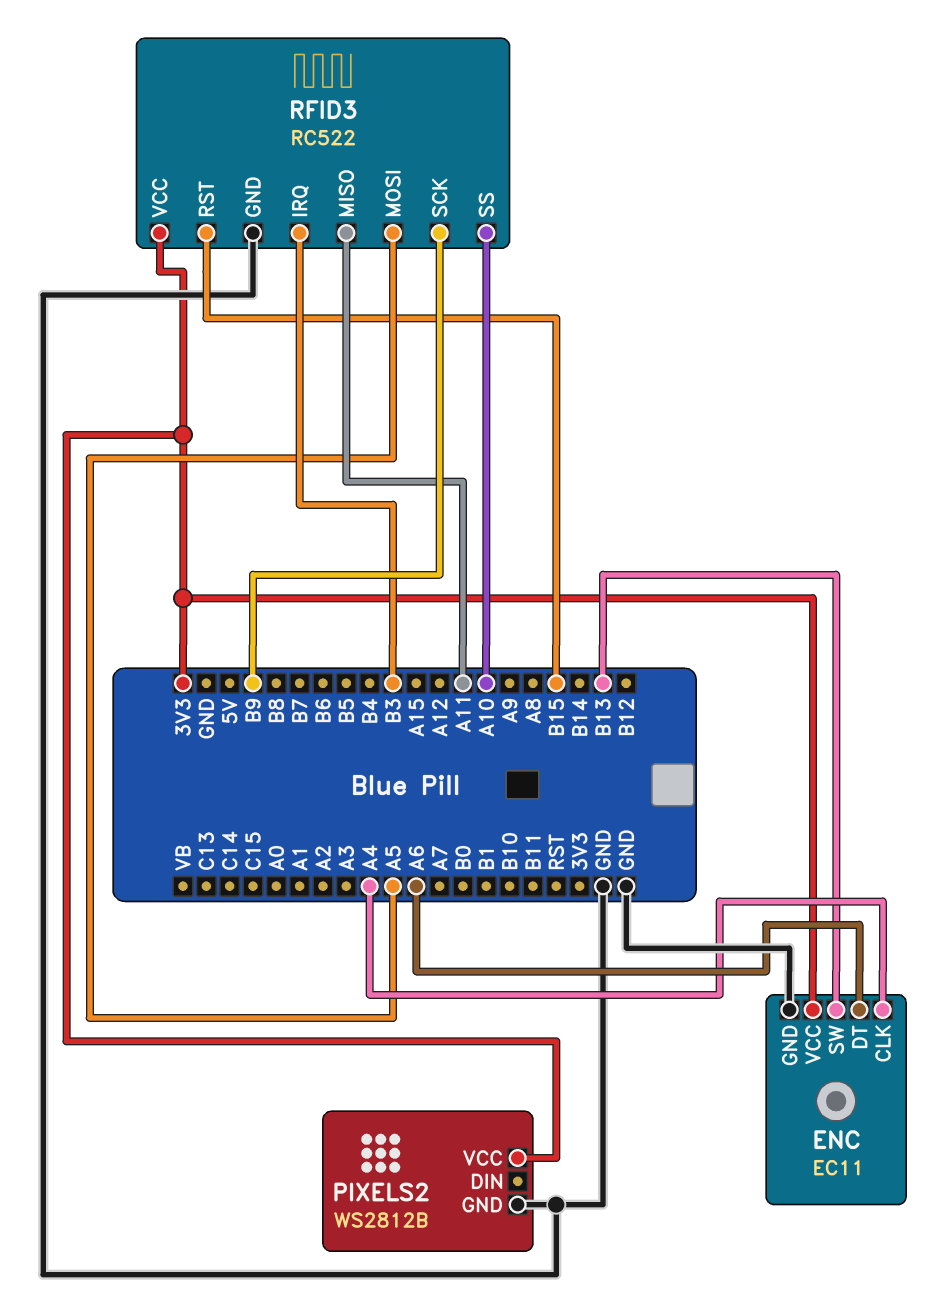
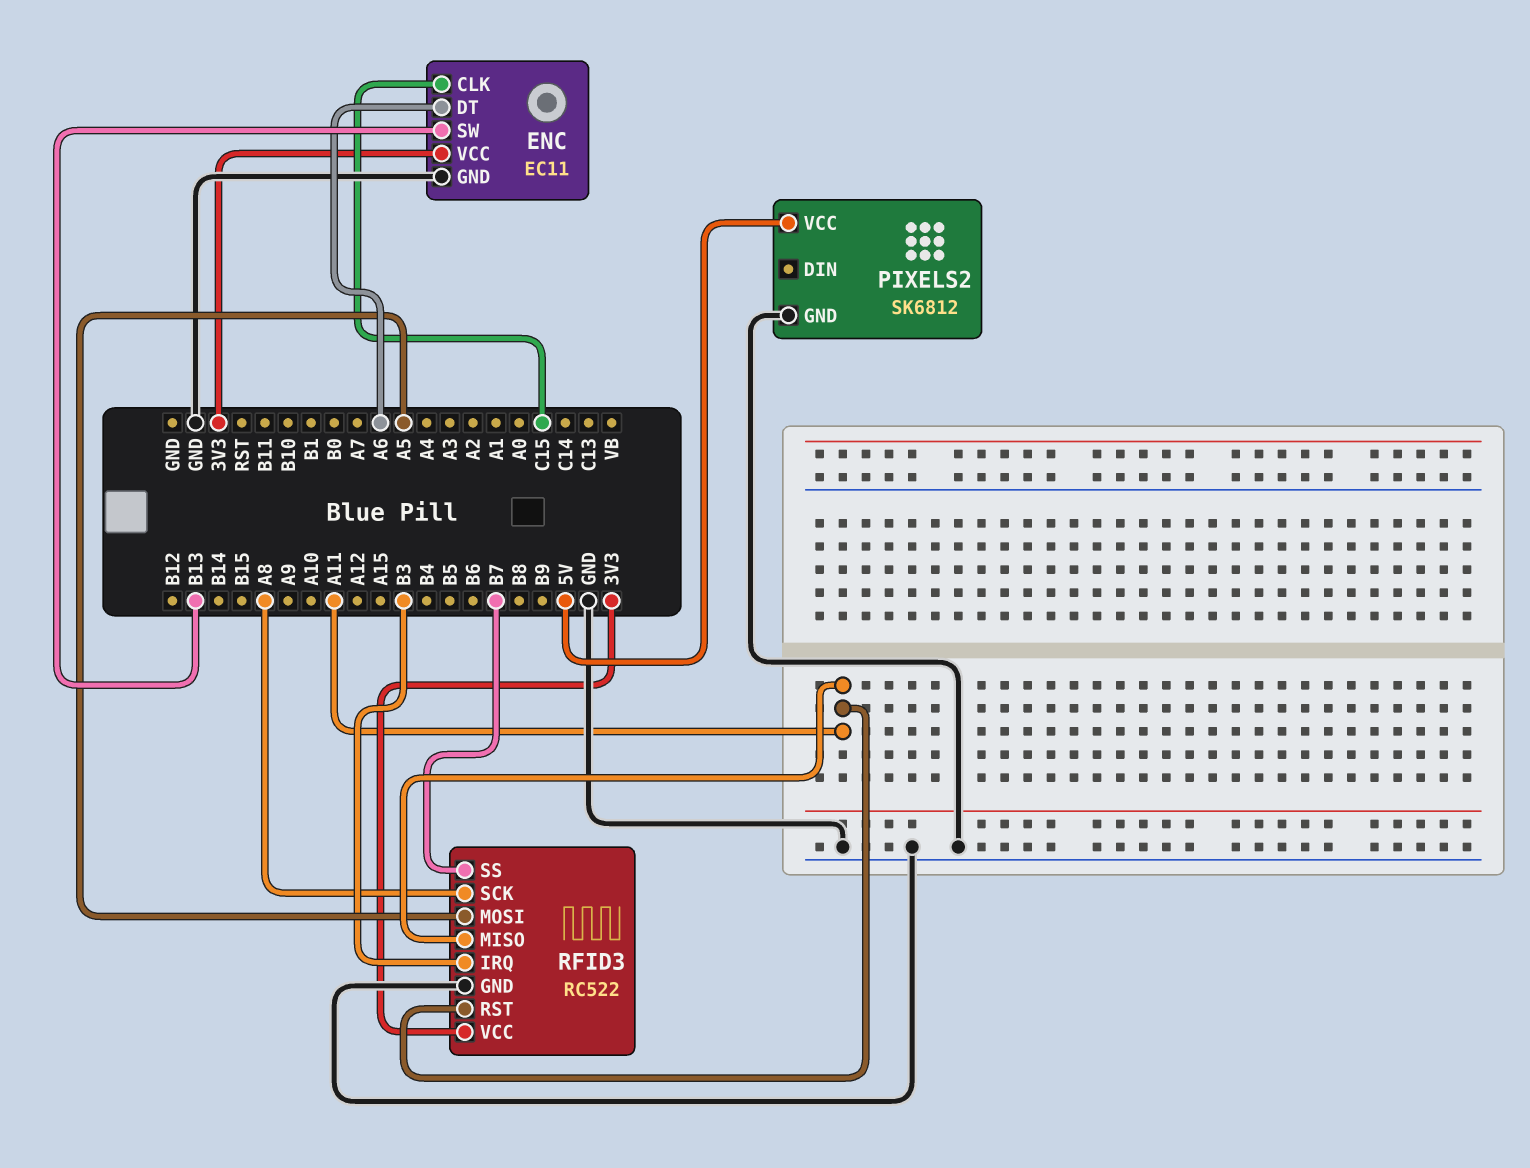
ENC pin CLK: A4 -> C15
PIXELS2: WS2812B -> SK6812
PIXELS2 pin VCC: 3V3 -> 5V
RFID3 pin RST: B15 -> A11
RFID3 pin SCK: B9 -> A8
RFID3 pin SS: A10 -> B7

